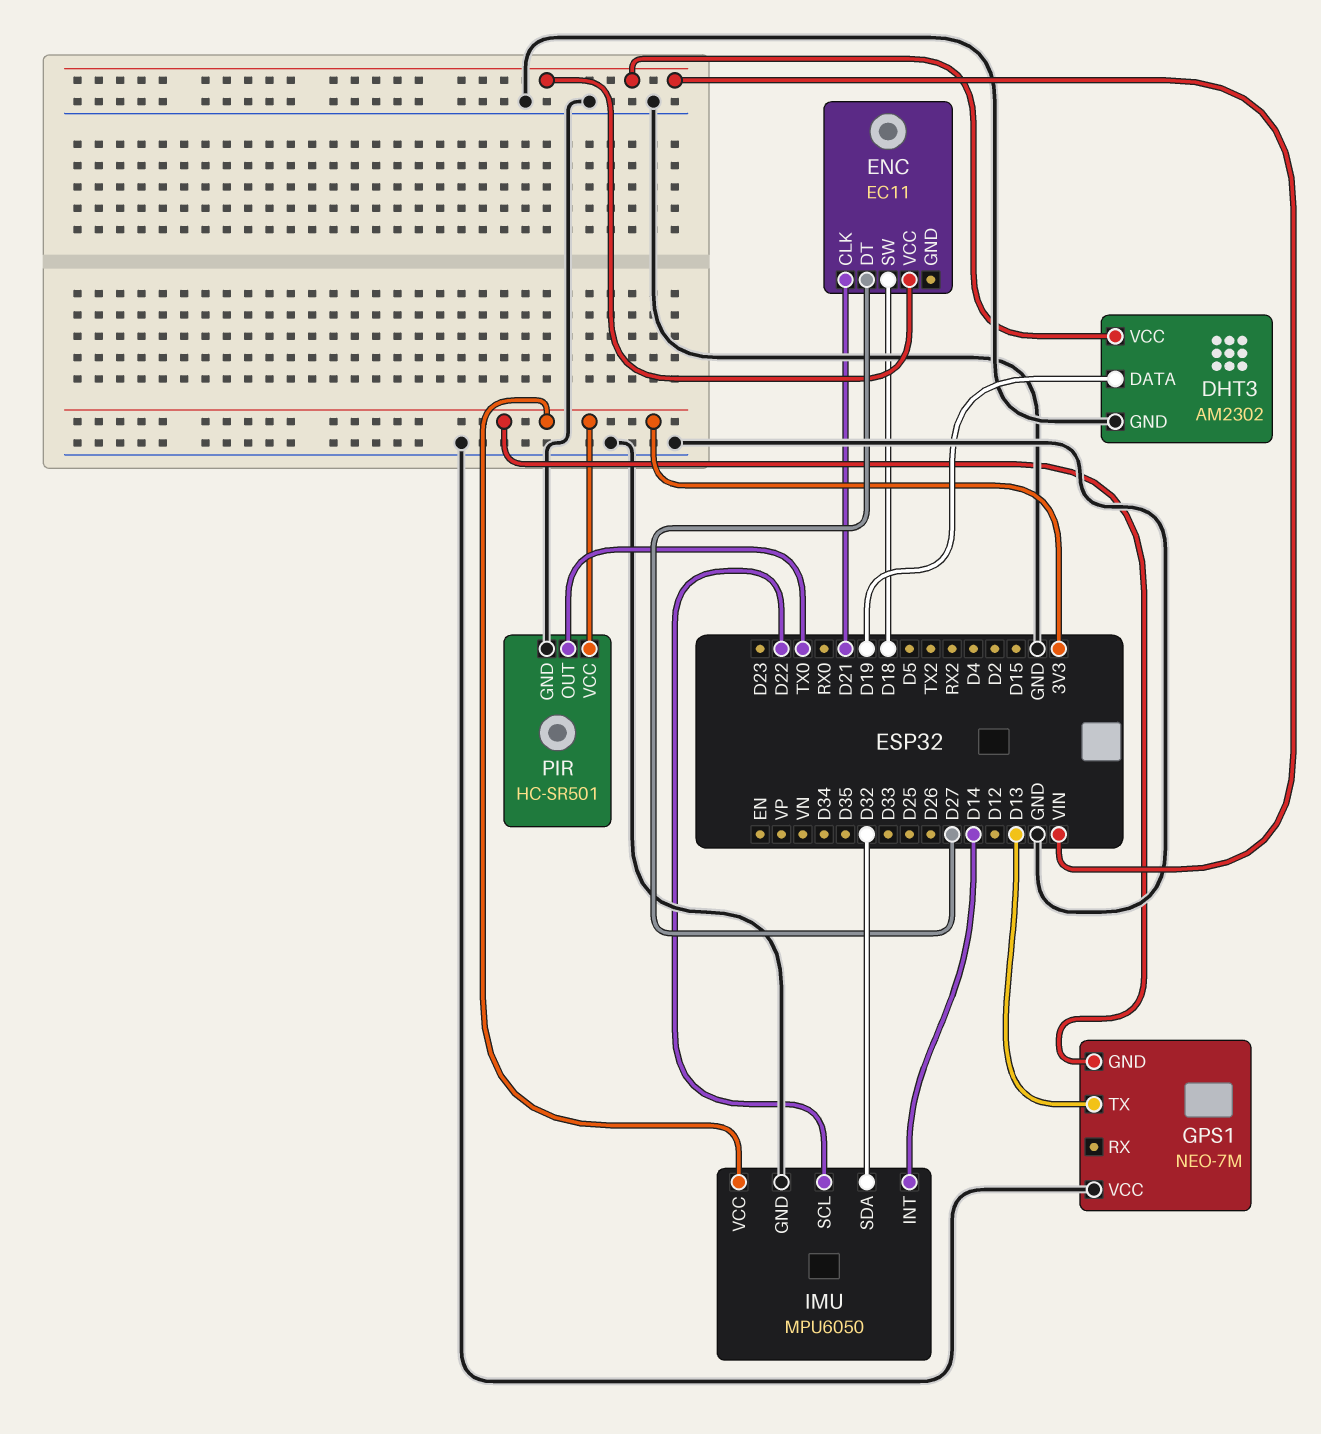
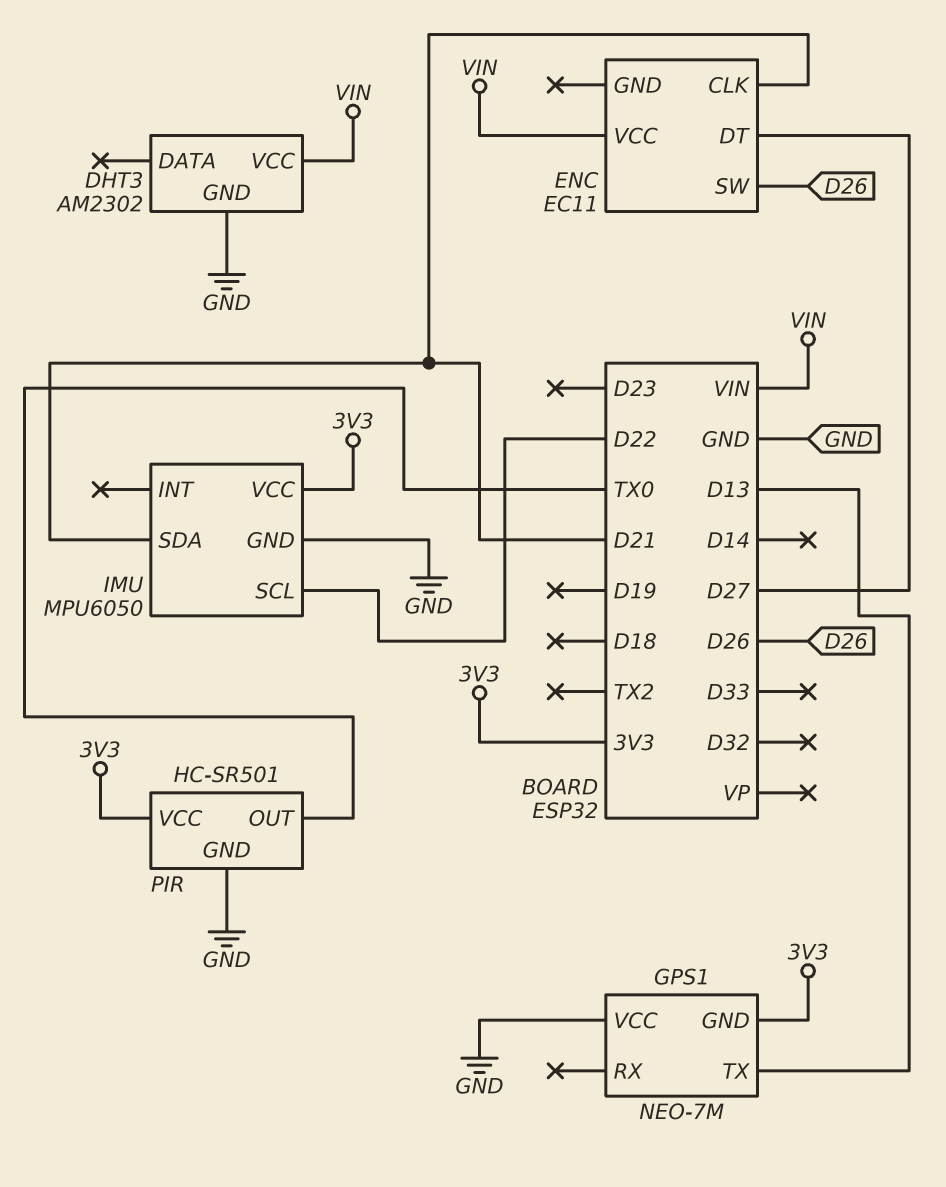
DHT3 pin DATA: D19 -> none
ENC pin SW: D18 -> D26
IMU pin INT: D14 -> none
IMU pin SDA: D32 -> D21

